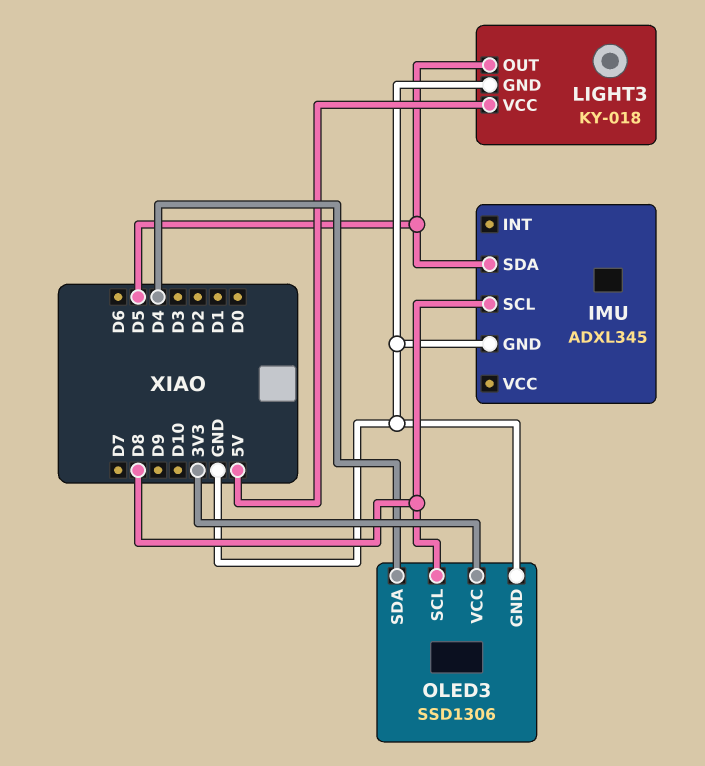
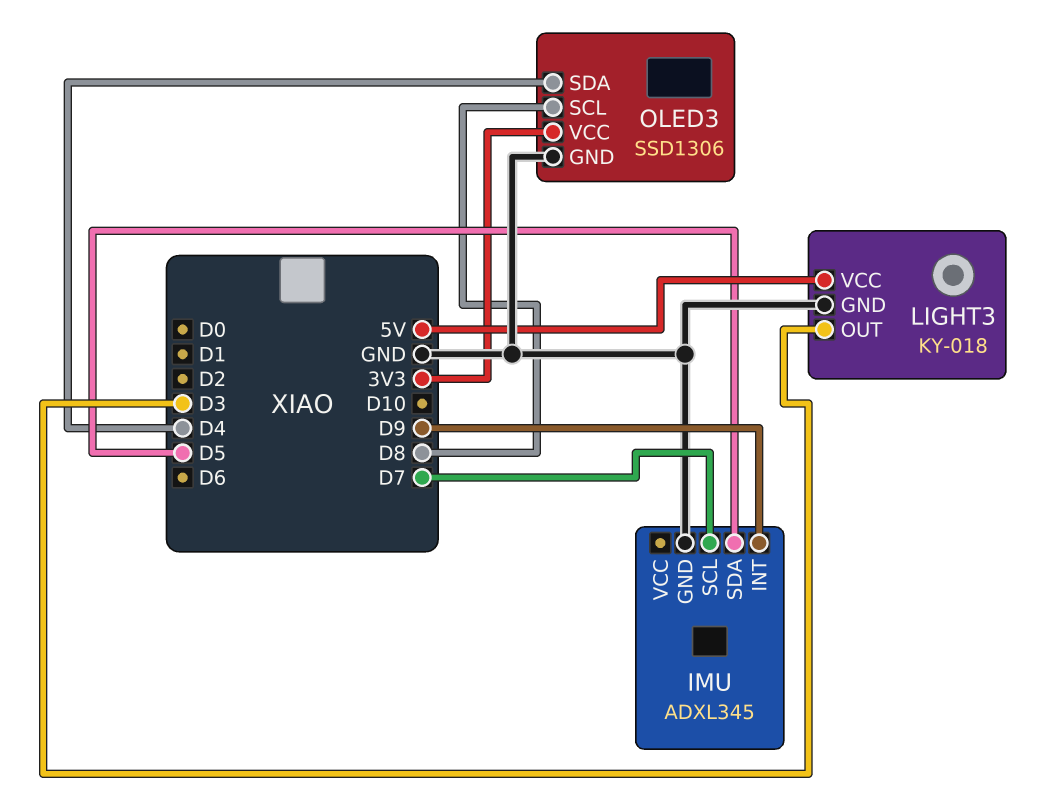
IMU pin INT: none -> D9
IMU pin SCL: D8 -> D7
LIGHT3 pin OUT: D5 -> D3

